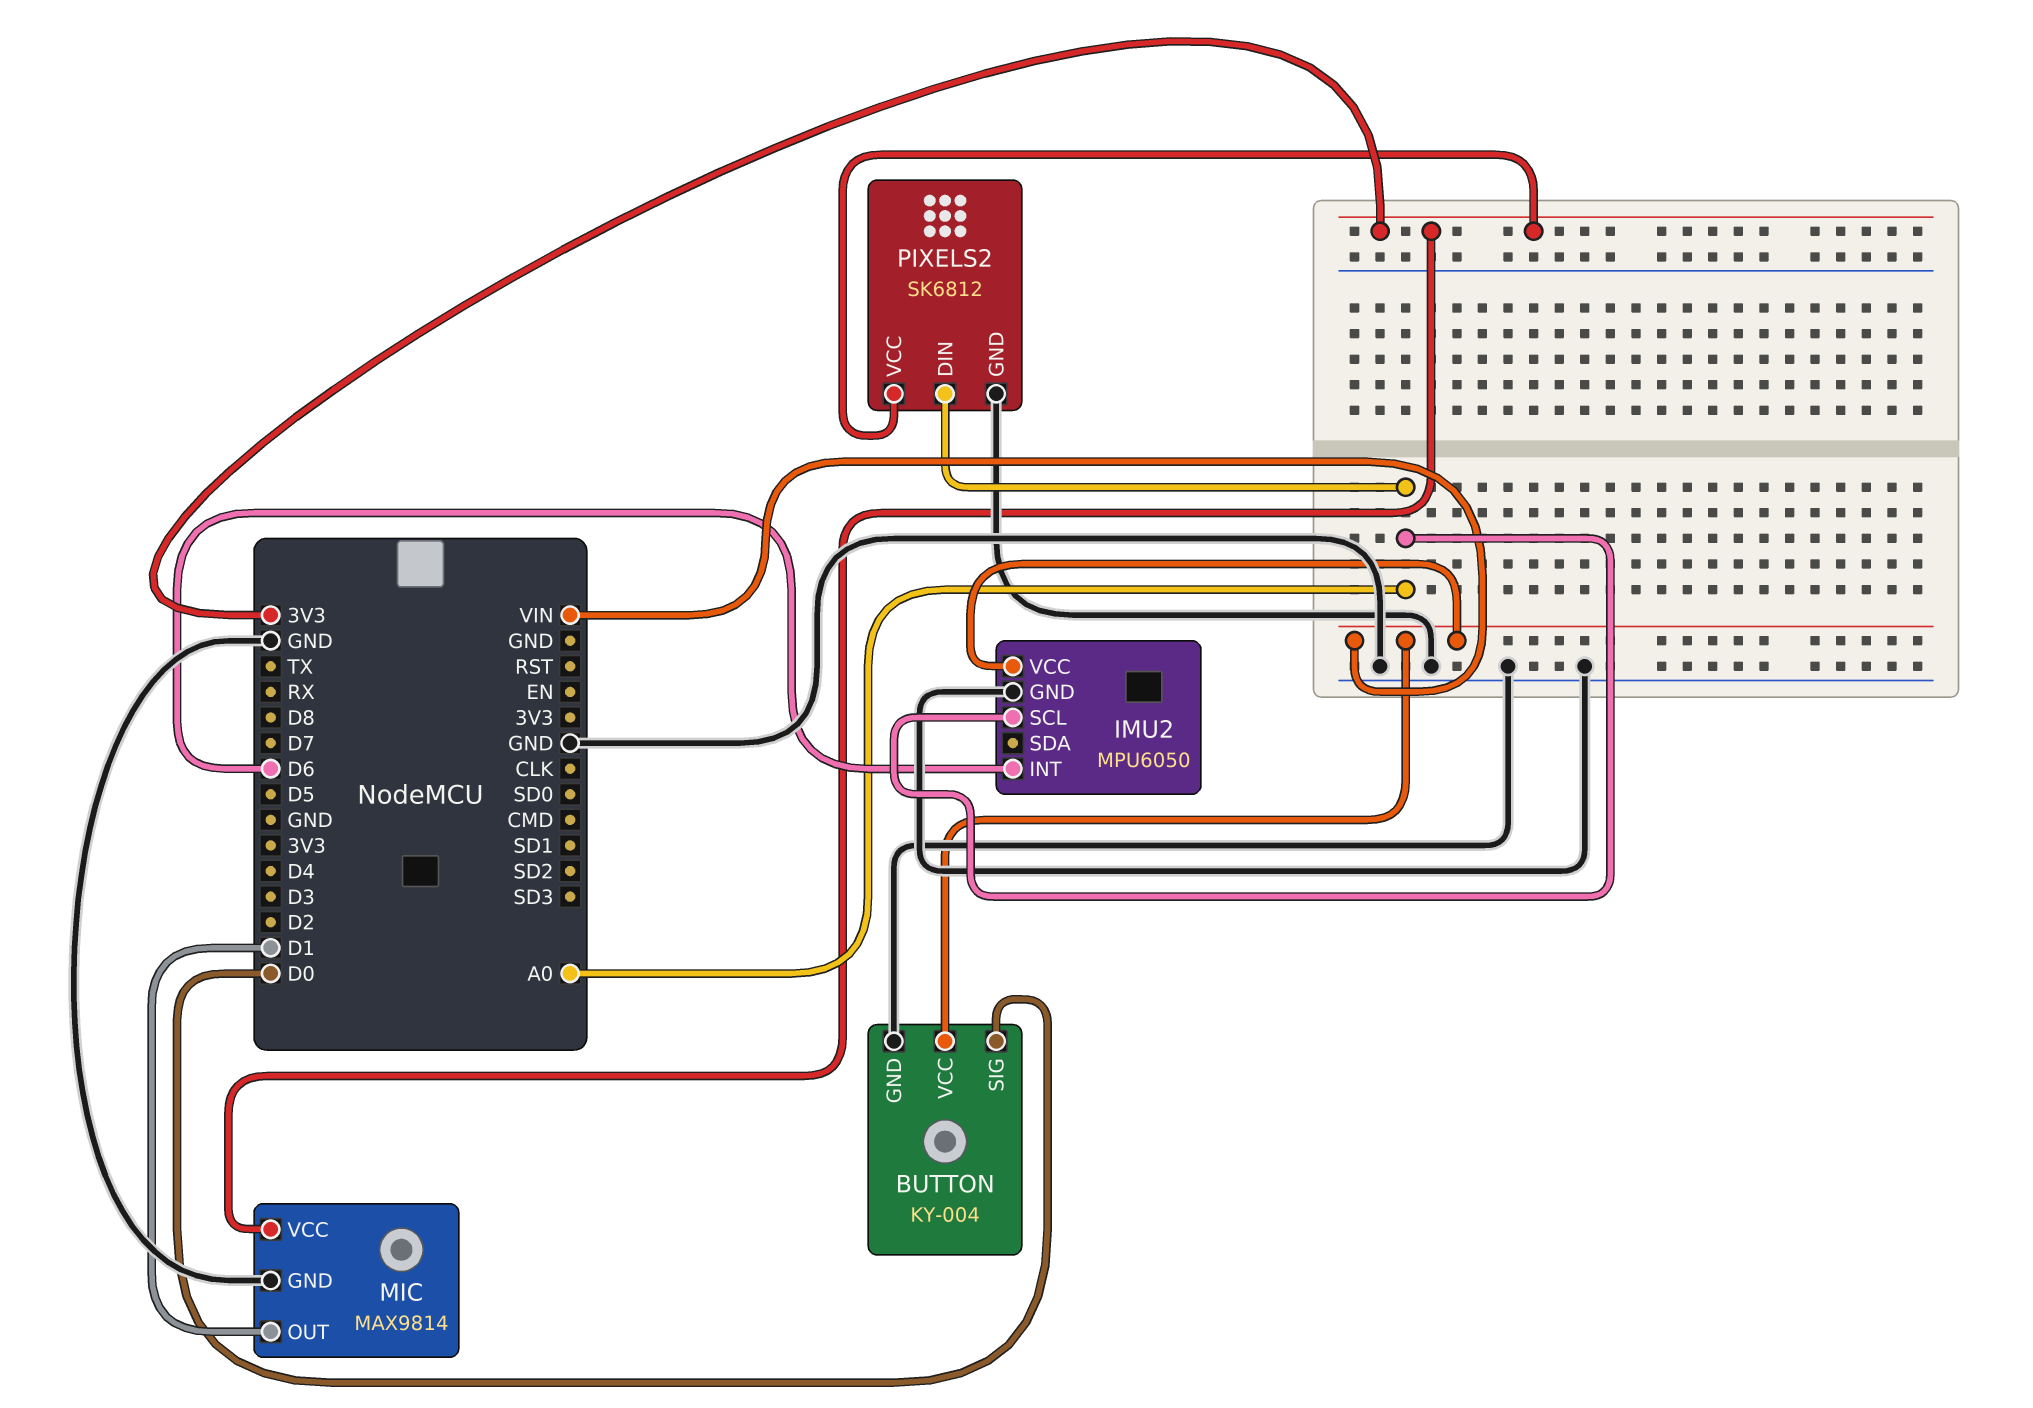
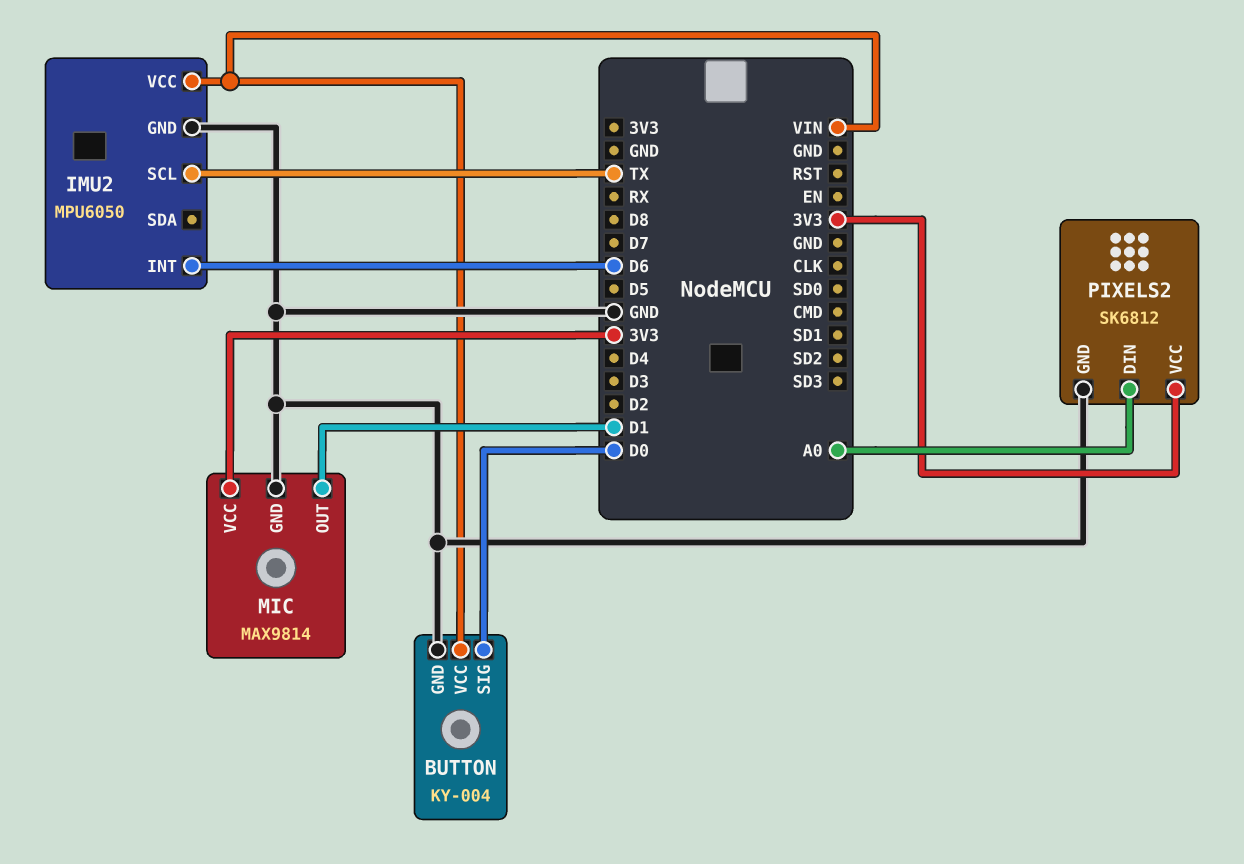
IMU2 pin SCL: A0 -> TX

